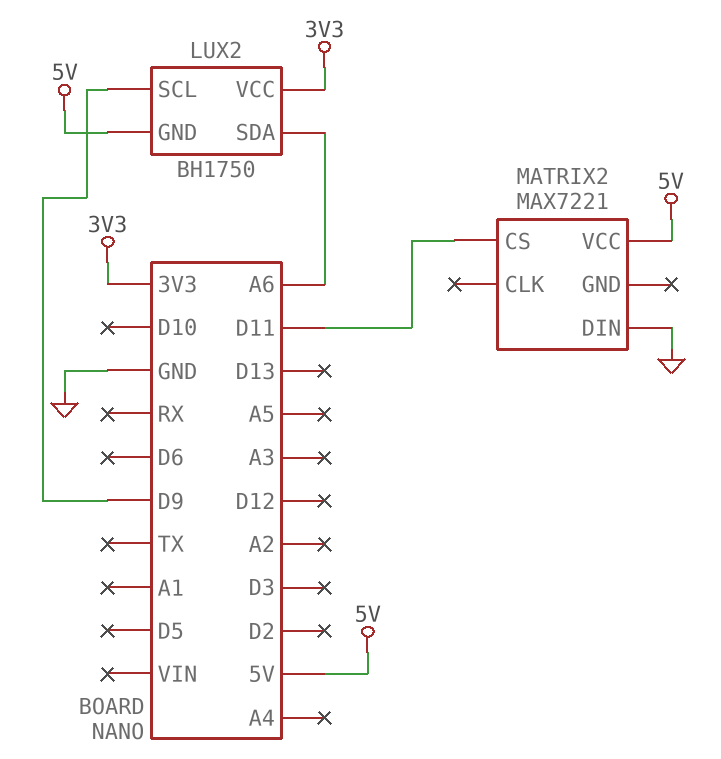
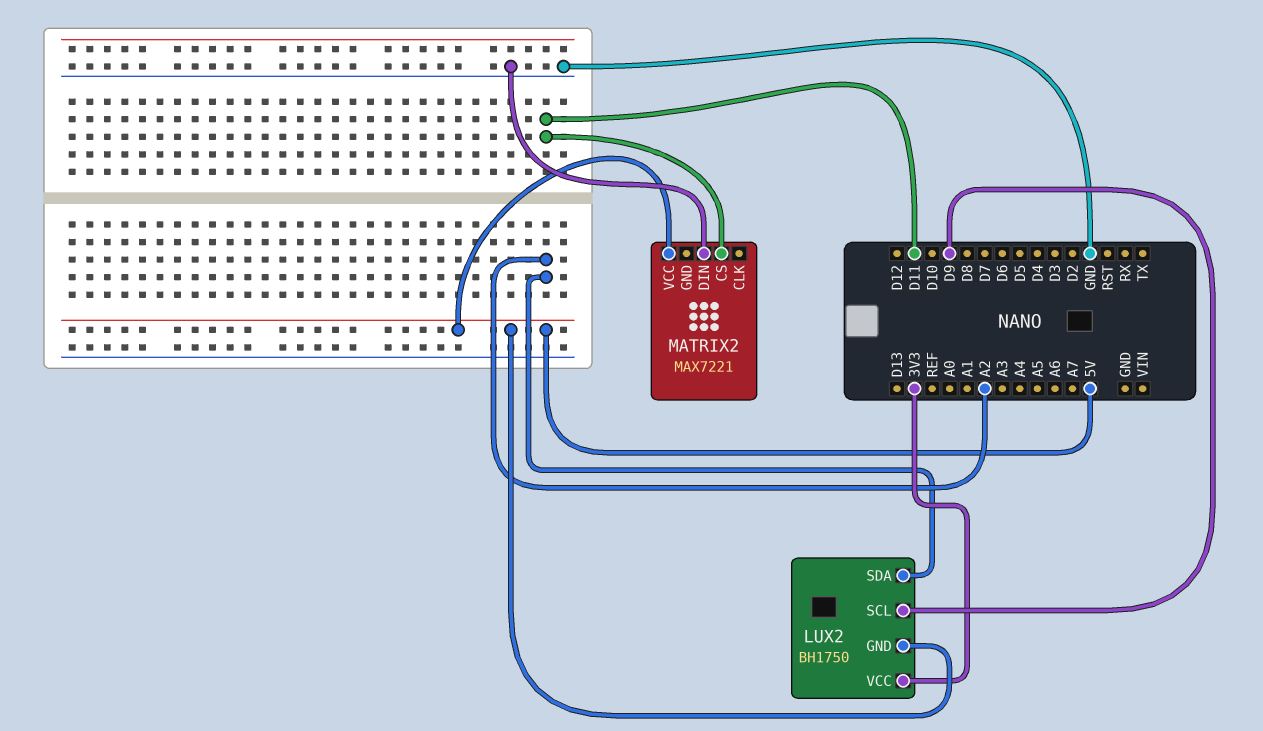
LUX2 pin SDA: A6 -> A2

